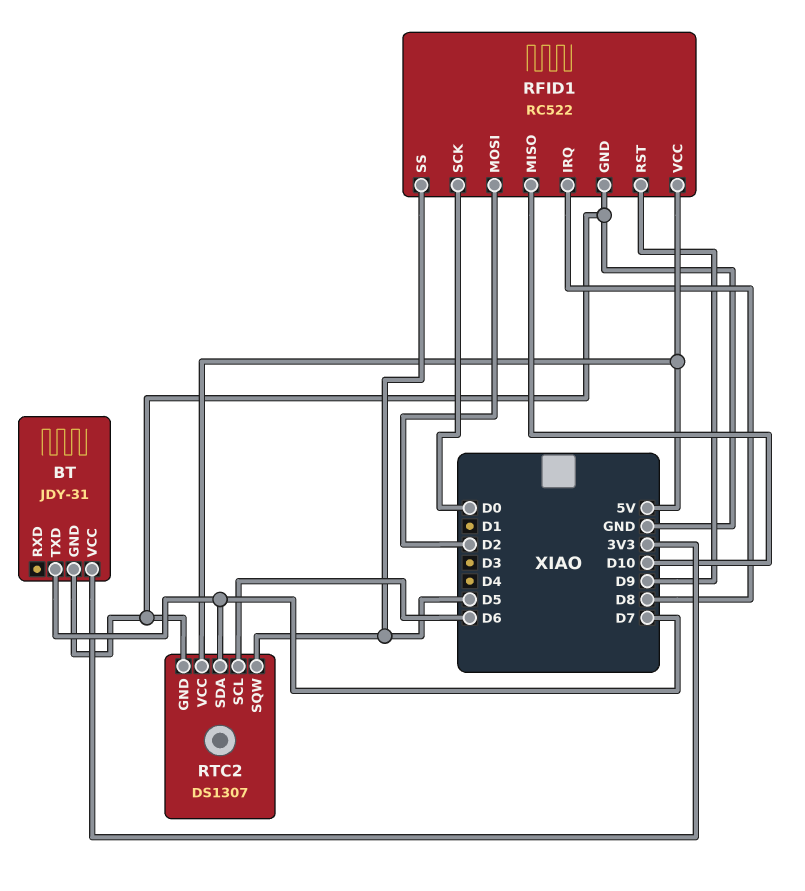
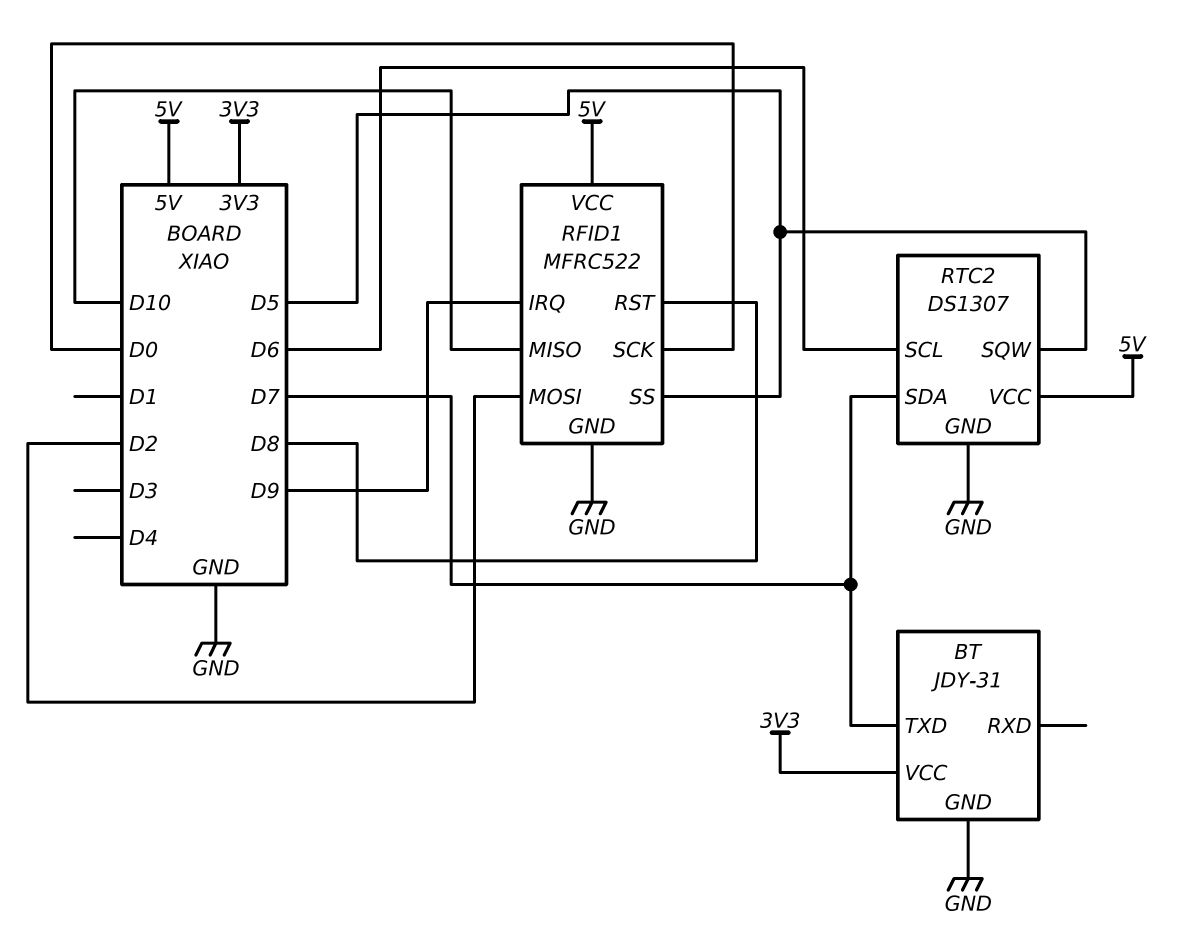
RFID1: RC522 -> MFRC522
RFID1 pin IRQ: D8 -> D9
RFID1 pin RST: D9 -> D8

